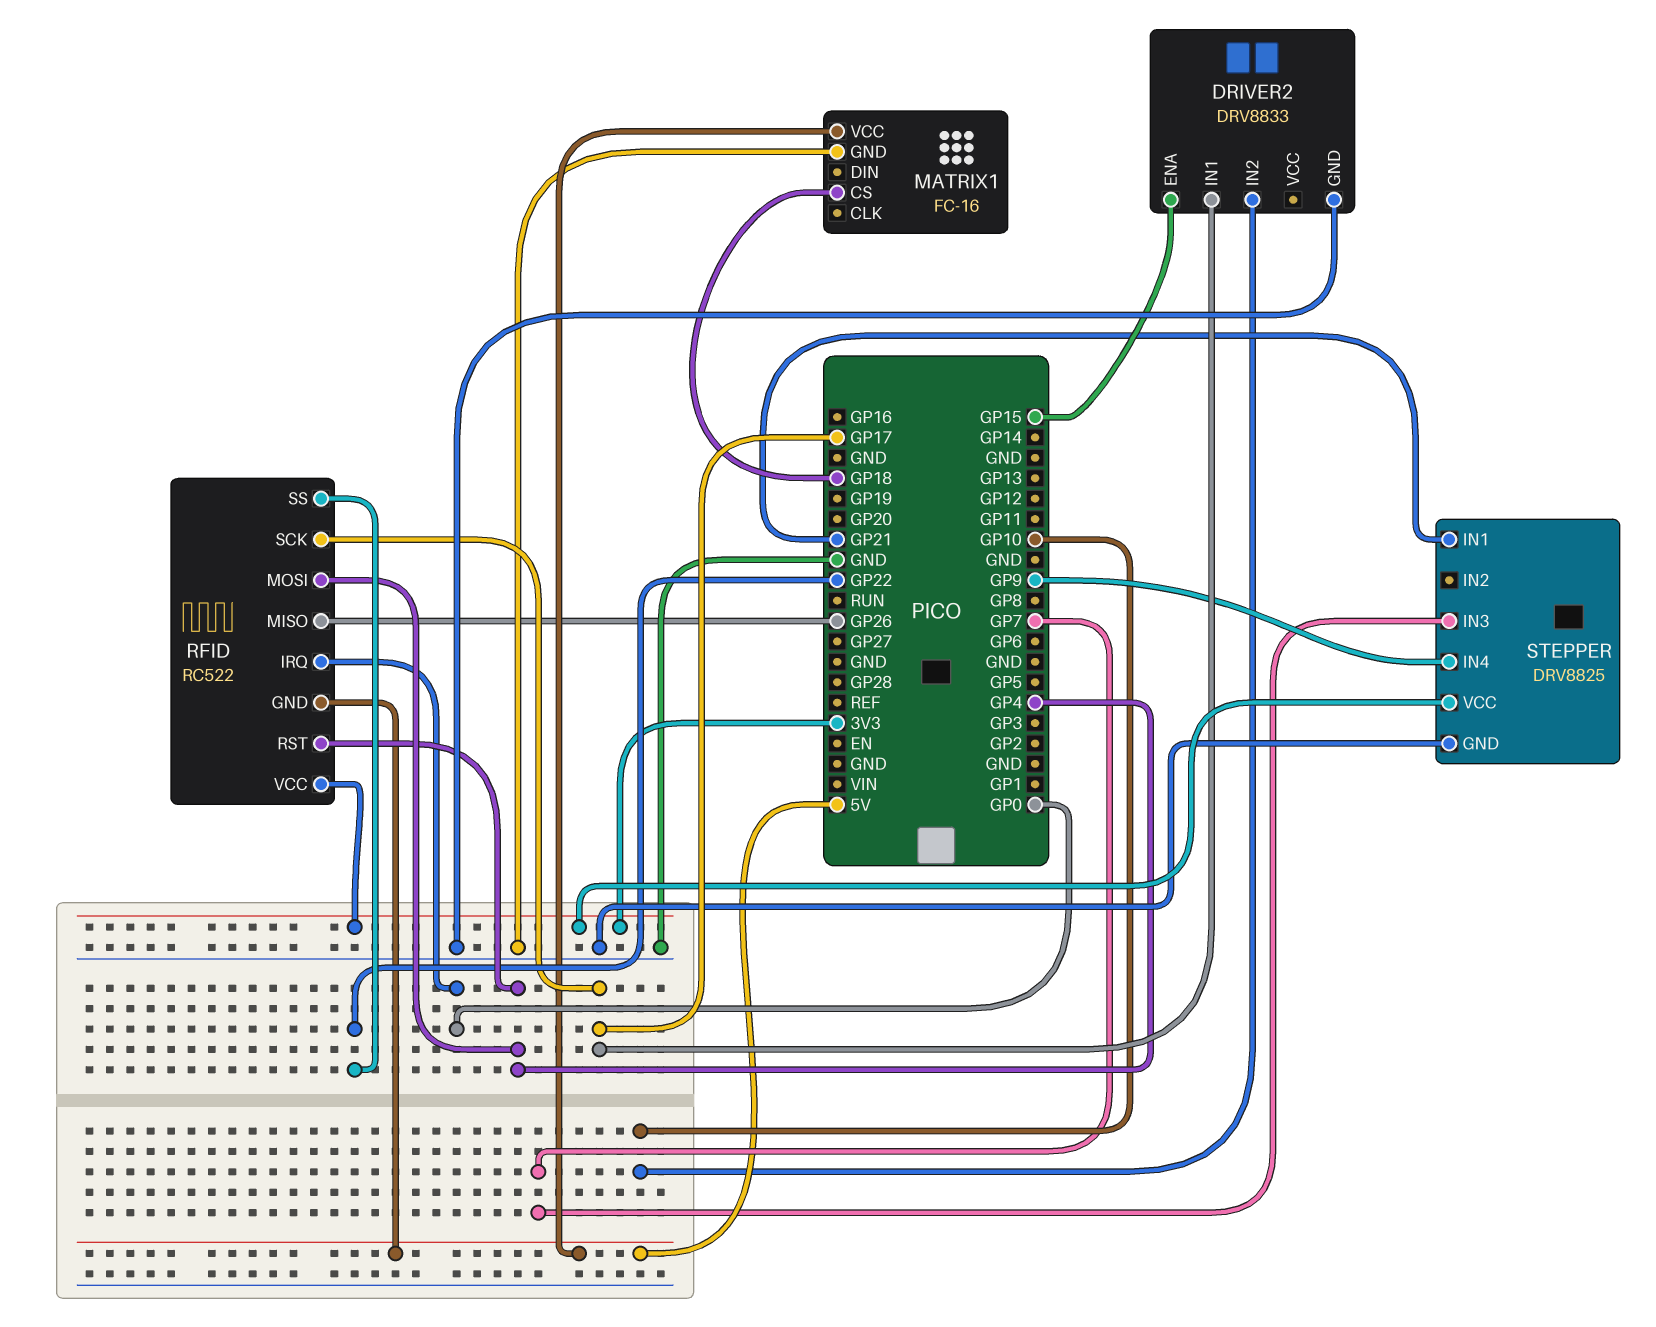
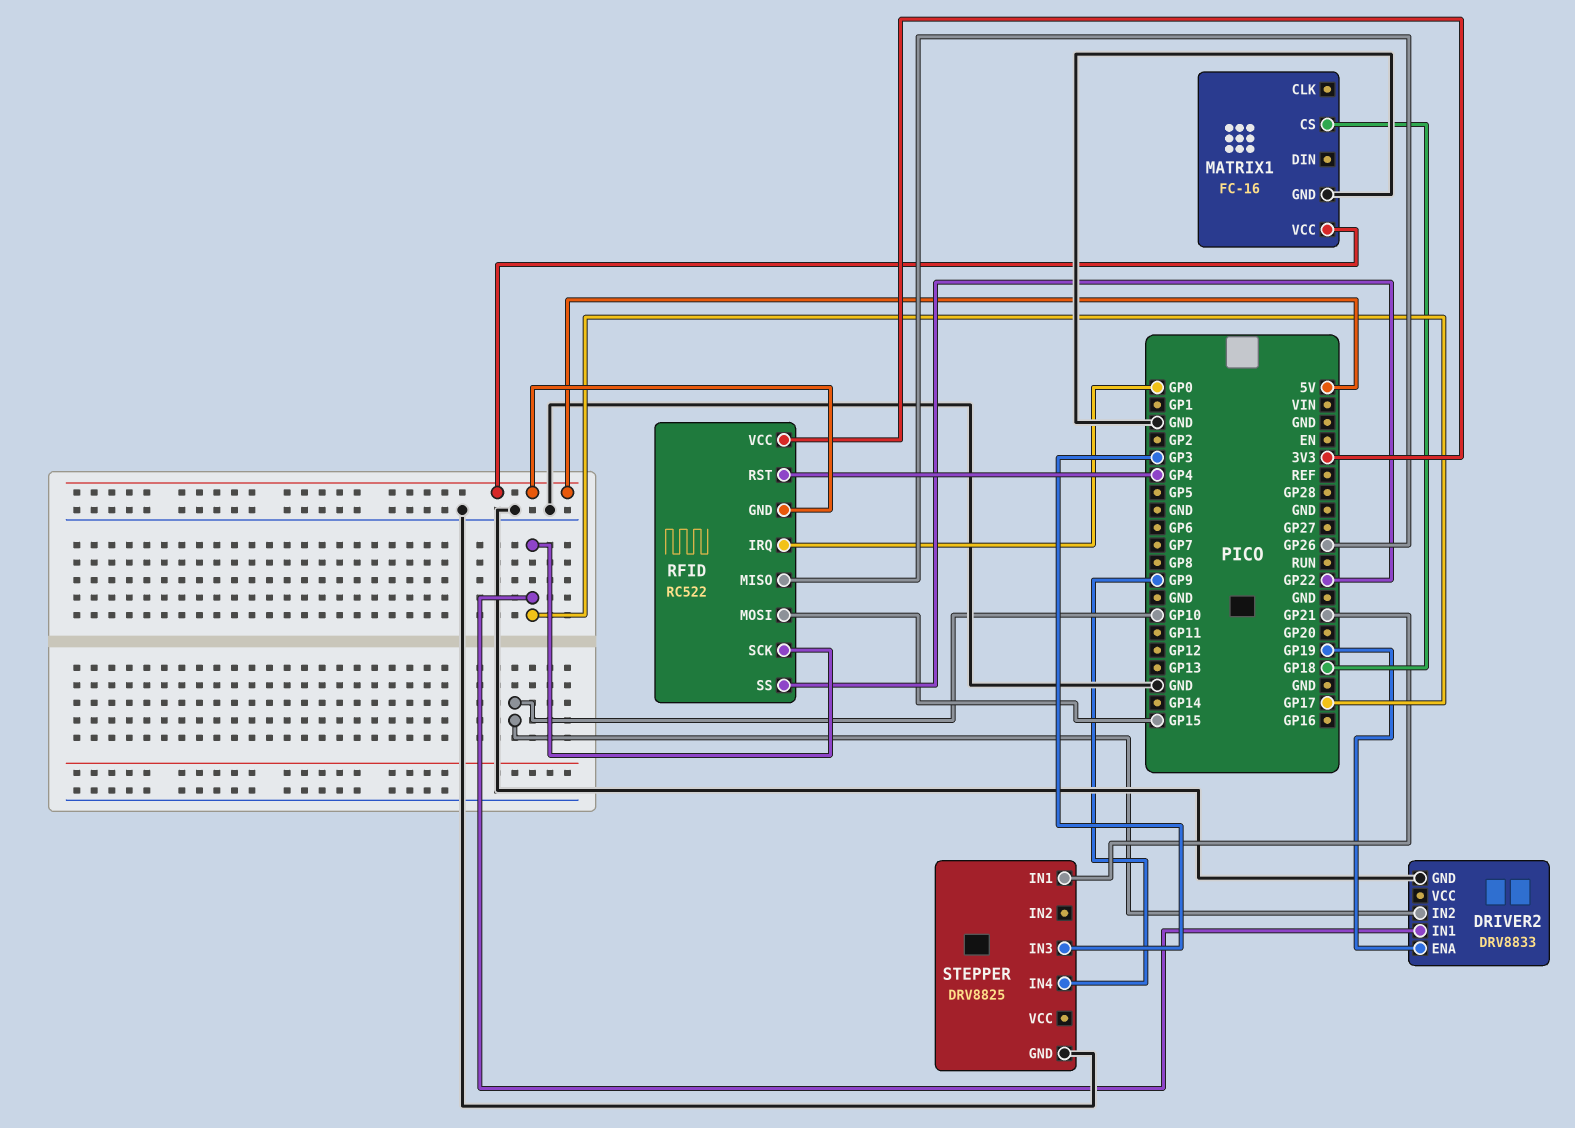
DRIVER2 pin ENA: GP15 -> GP19
RFID pin MOSI: GP4 -> GP15
STEPPER pin IN3: GP7 -> GP3
STEPPER pin VCC: 3V3 -> none

